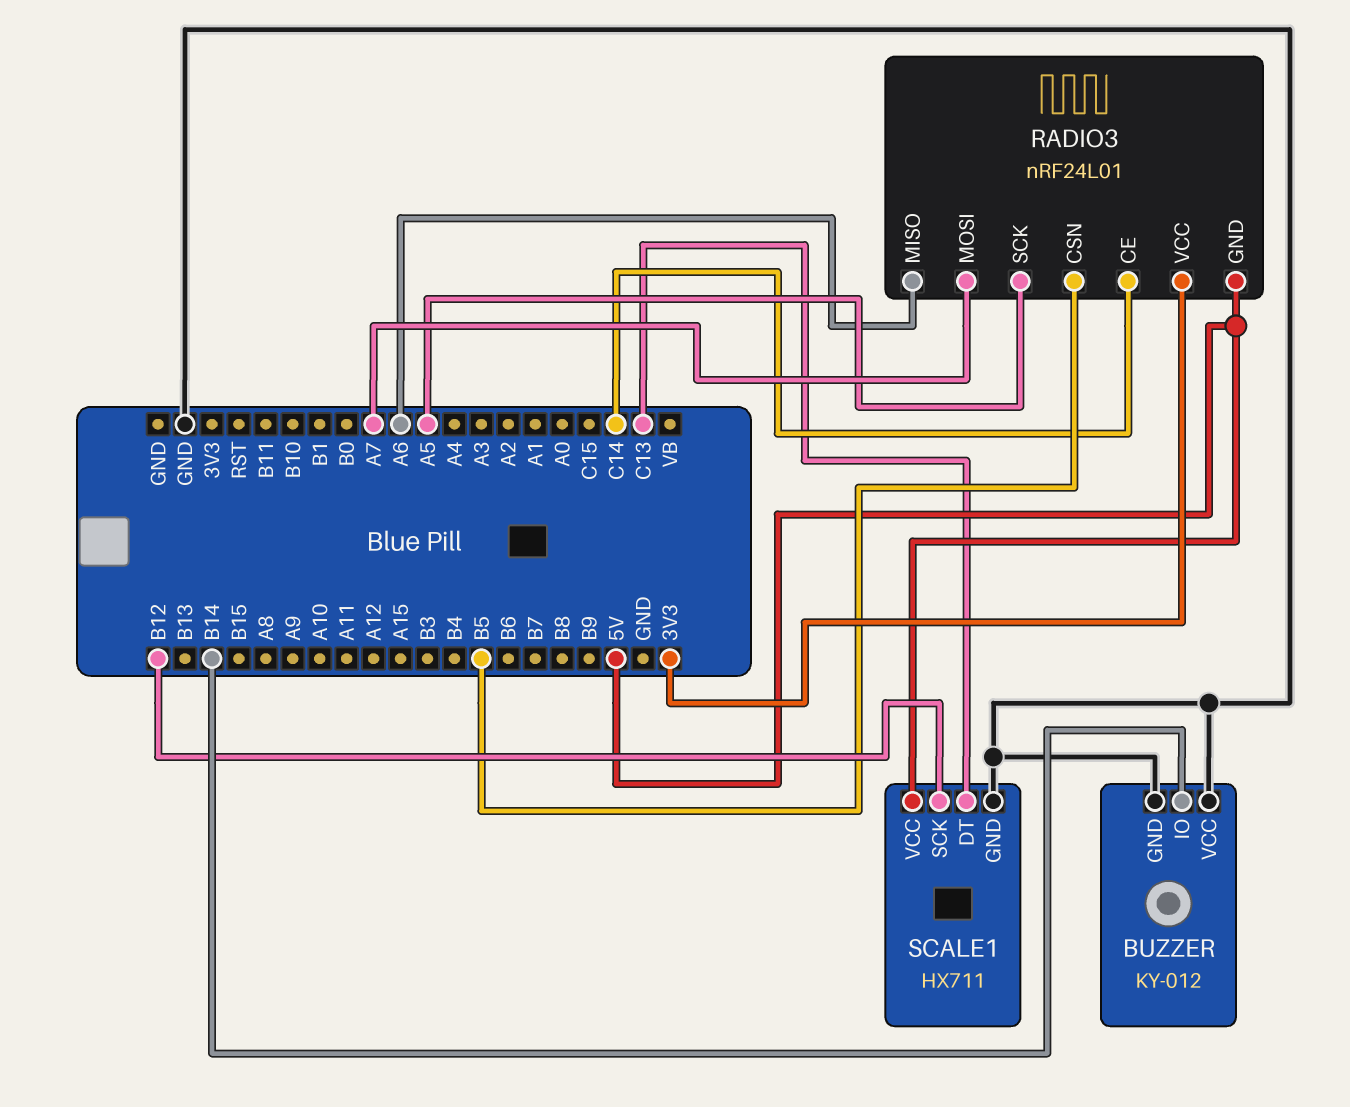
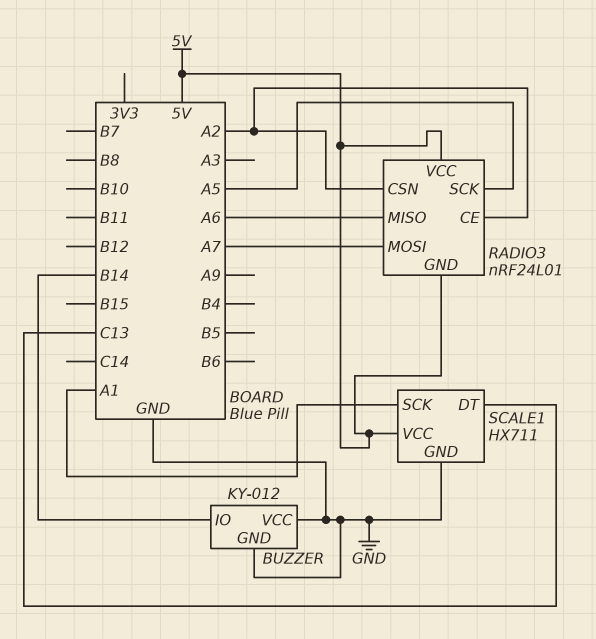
RADIO3 pin CE: C14 -> A2
RADIO3 pin CSN: B5 -> A2
RADIO3 pin VCC: 3V3 -> 5V
SCALE1 pin SCK: B12 -> A1

